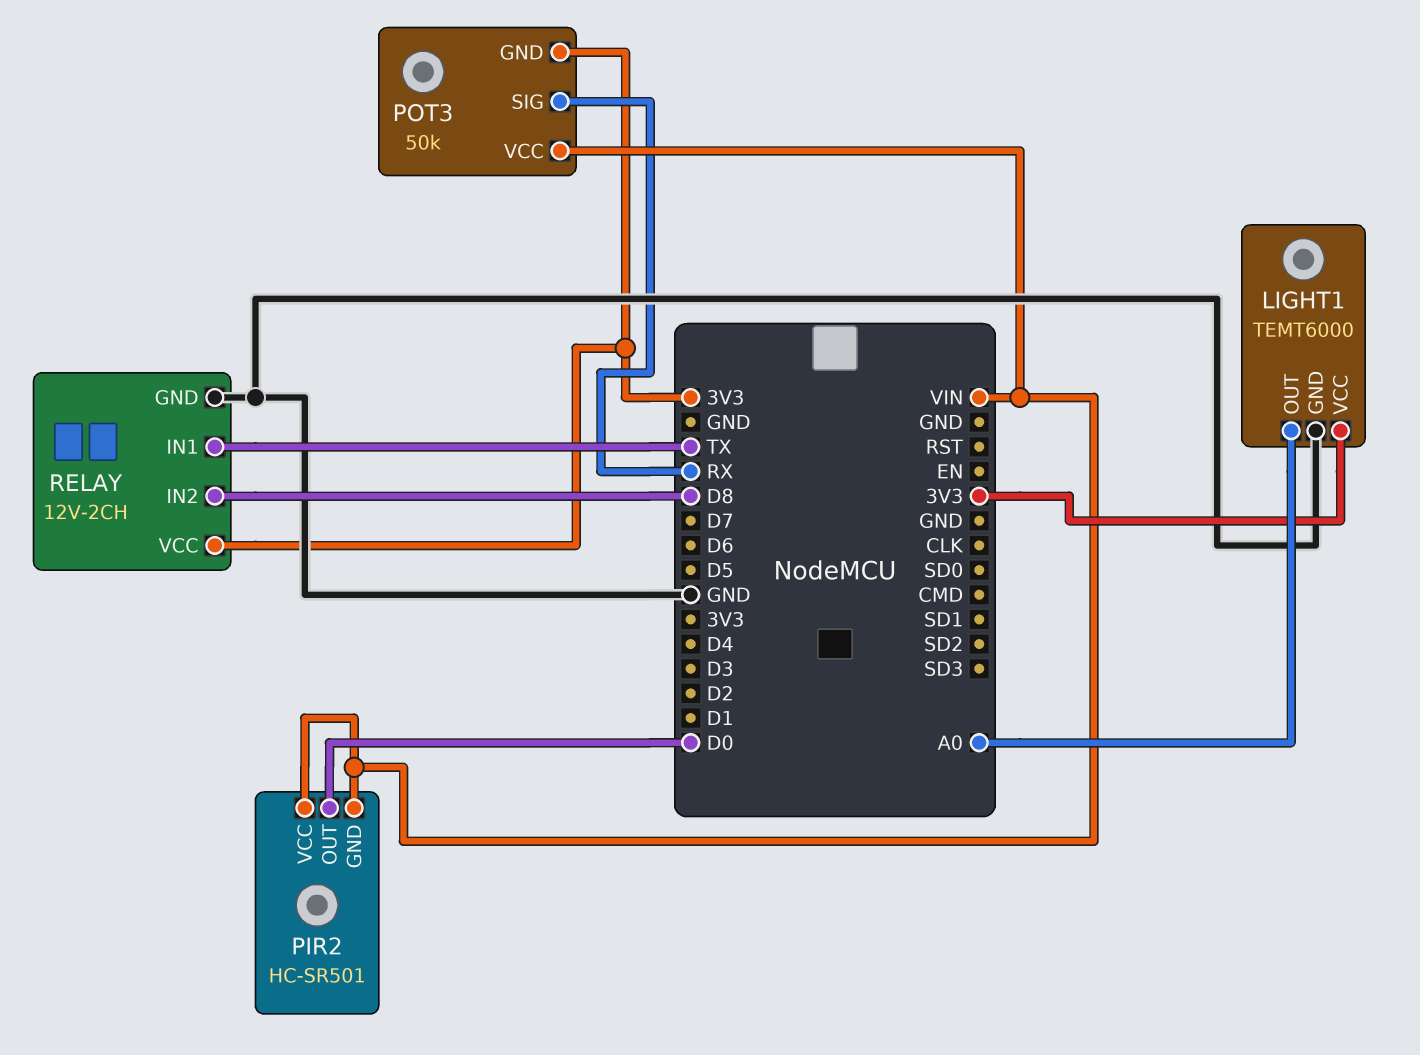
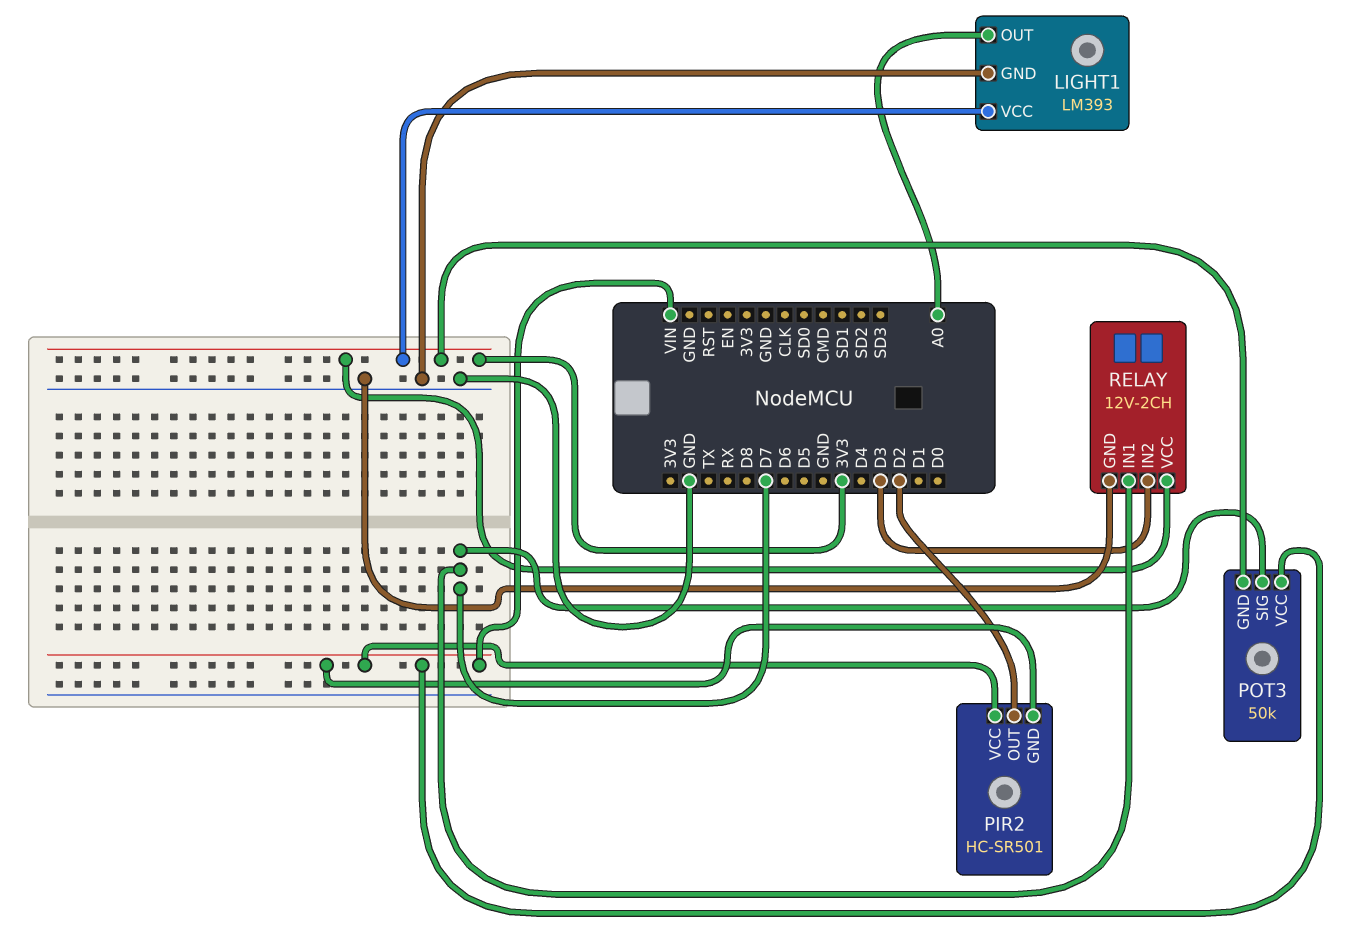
LIGHT1: TEMT6000 -> LM393
PIR2 pin OUT: D0 -> D2
POT3 pin SIG: RX -> D7
RELAY pin IN1: TX -> D7
RELAY pin IN2: D8 -> D3

